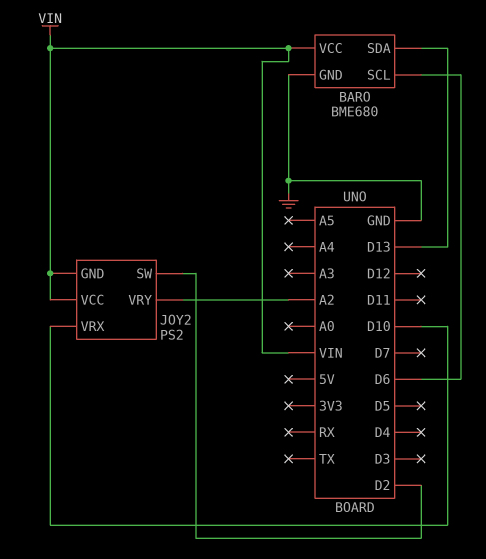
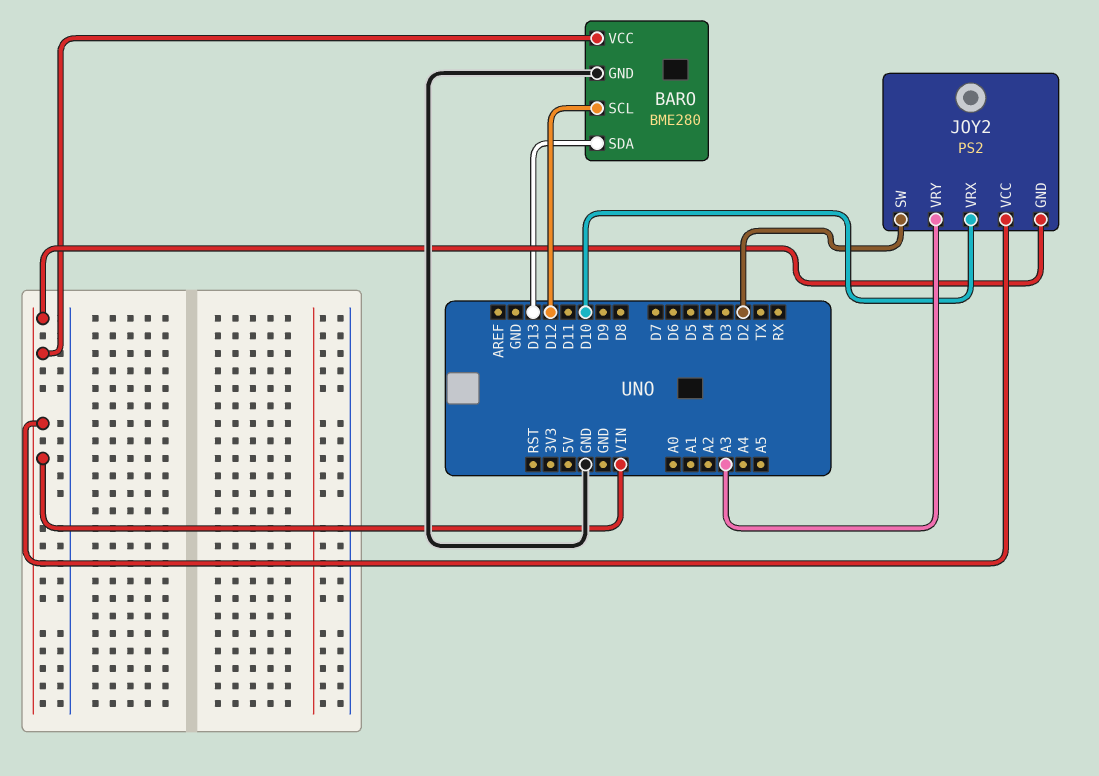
BARO: BME680 -> BME280
BARO pin SCL: D6 -> D12
JOY2 pin VRY: A2 -> A3

